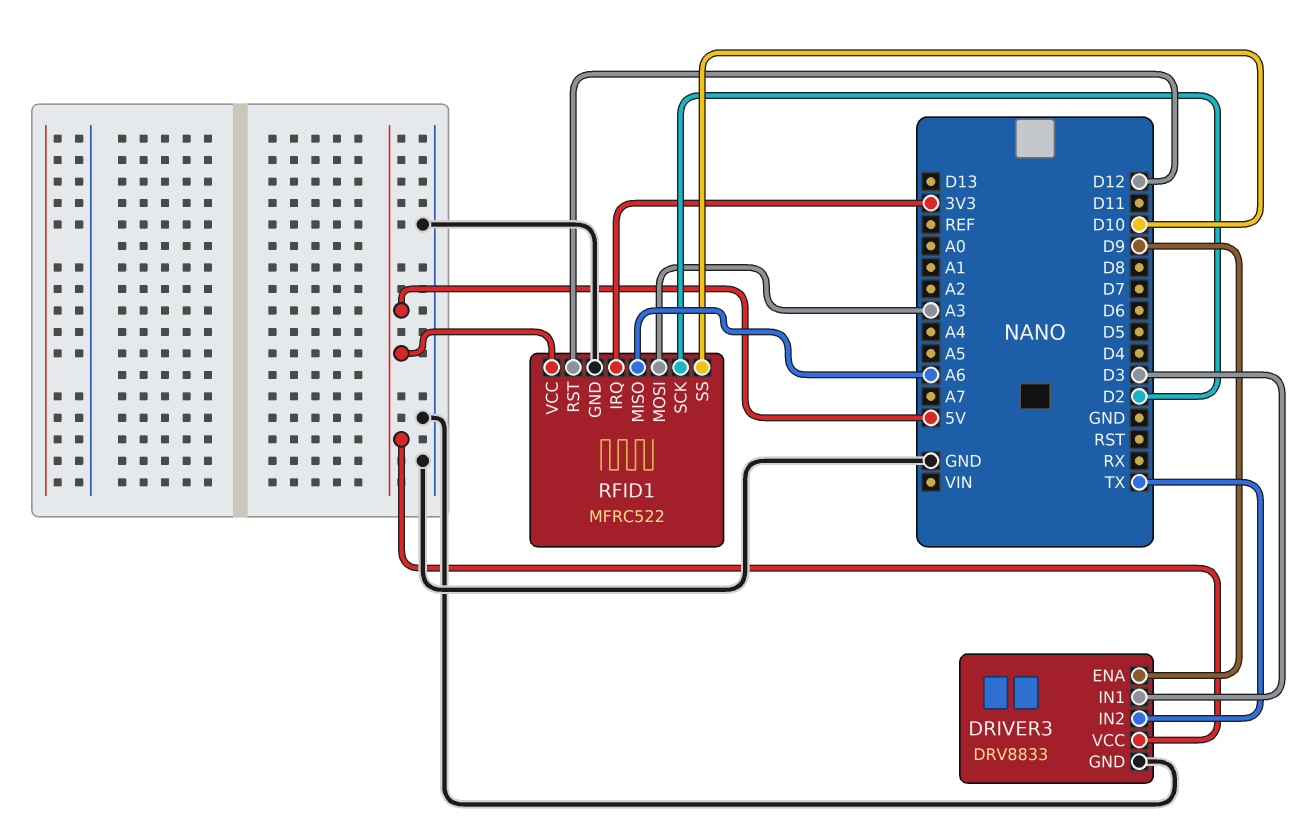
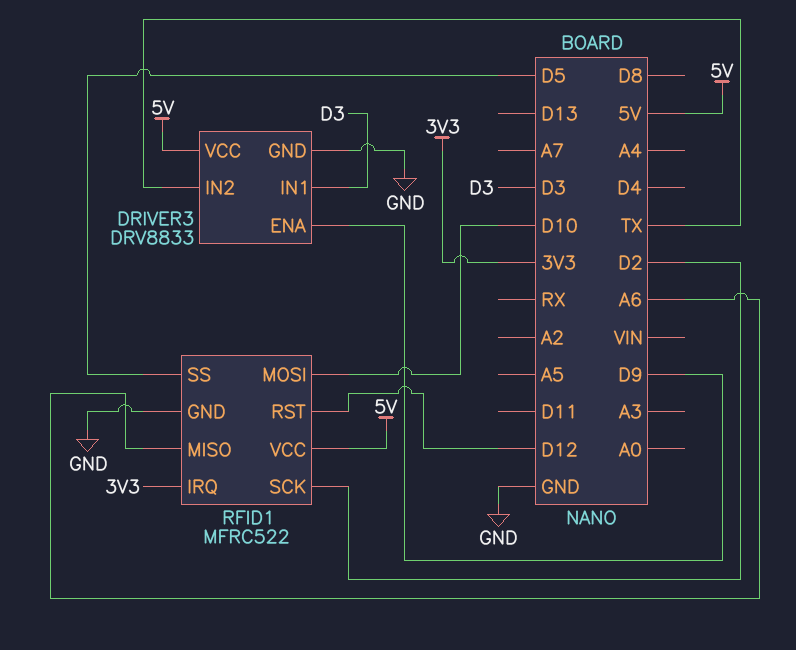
RFID1 pin MOSI: A3 -> D10
RFID1 pin SS: D10 -> D5

